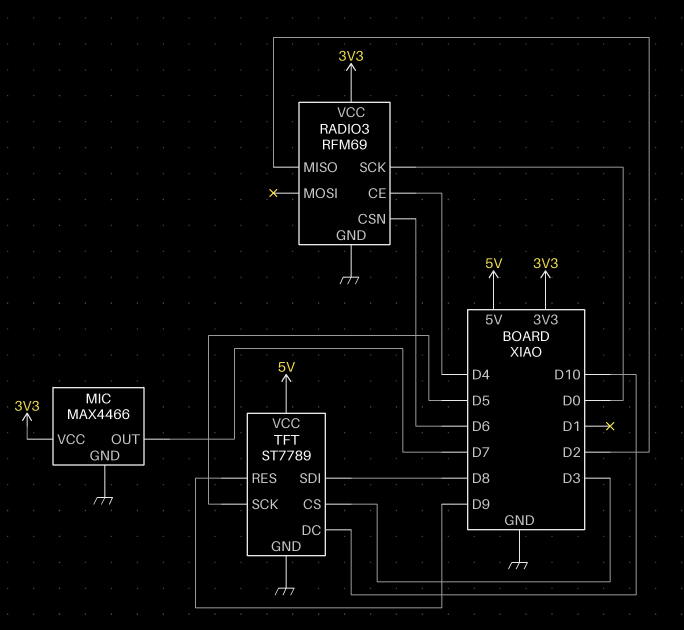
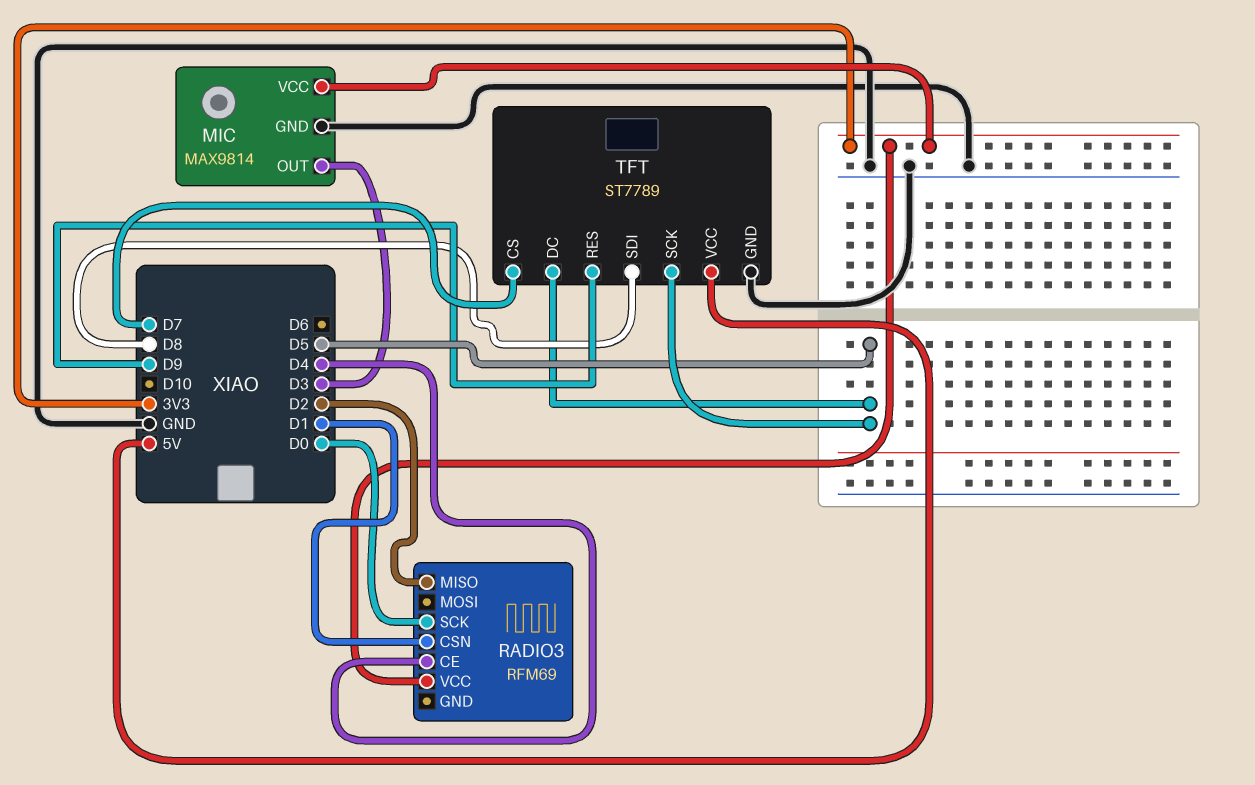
MIC: MAX4466 -> MAX9814
MIC pin OUT: D7 -> D3
RADIO3 pin CSN: D6 -> D1
RADIO3 pin GND: GND -> none
TFT pin CS: D3 -> D7
TFT pin DC: D10 -> D5

